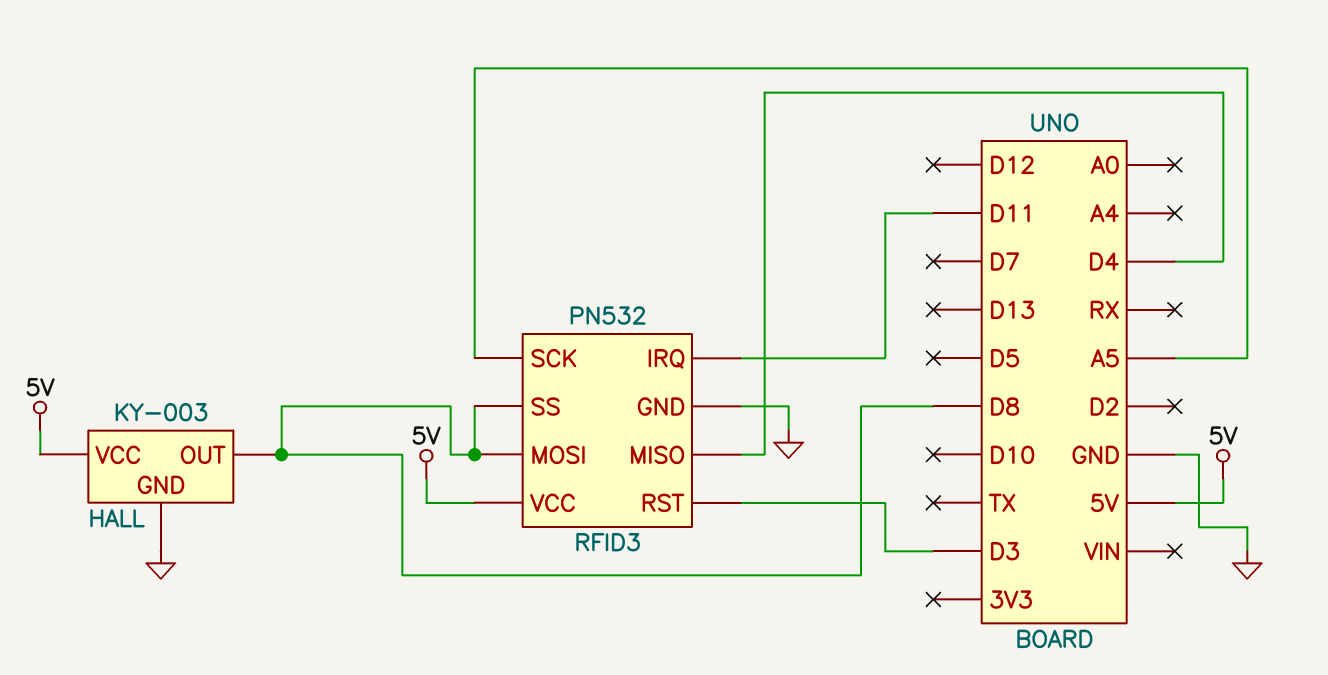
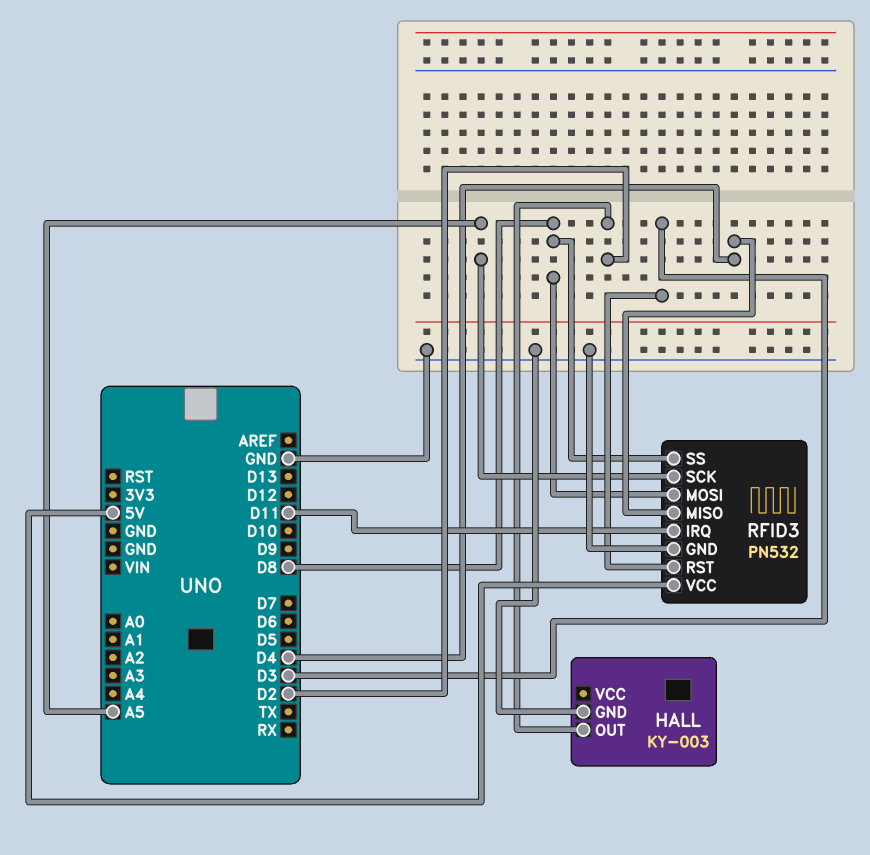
HALL pin OUT: D8 -> D2
HALL pin VCC: 5V -> none

